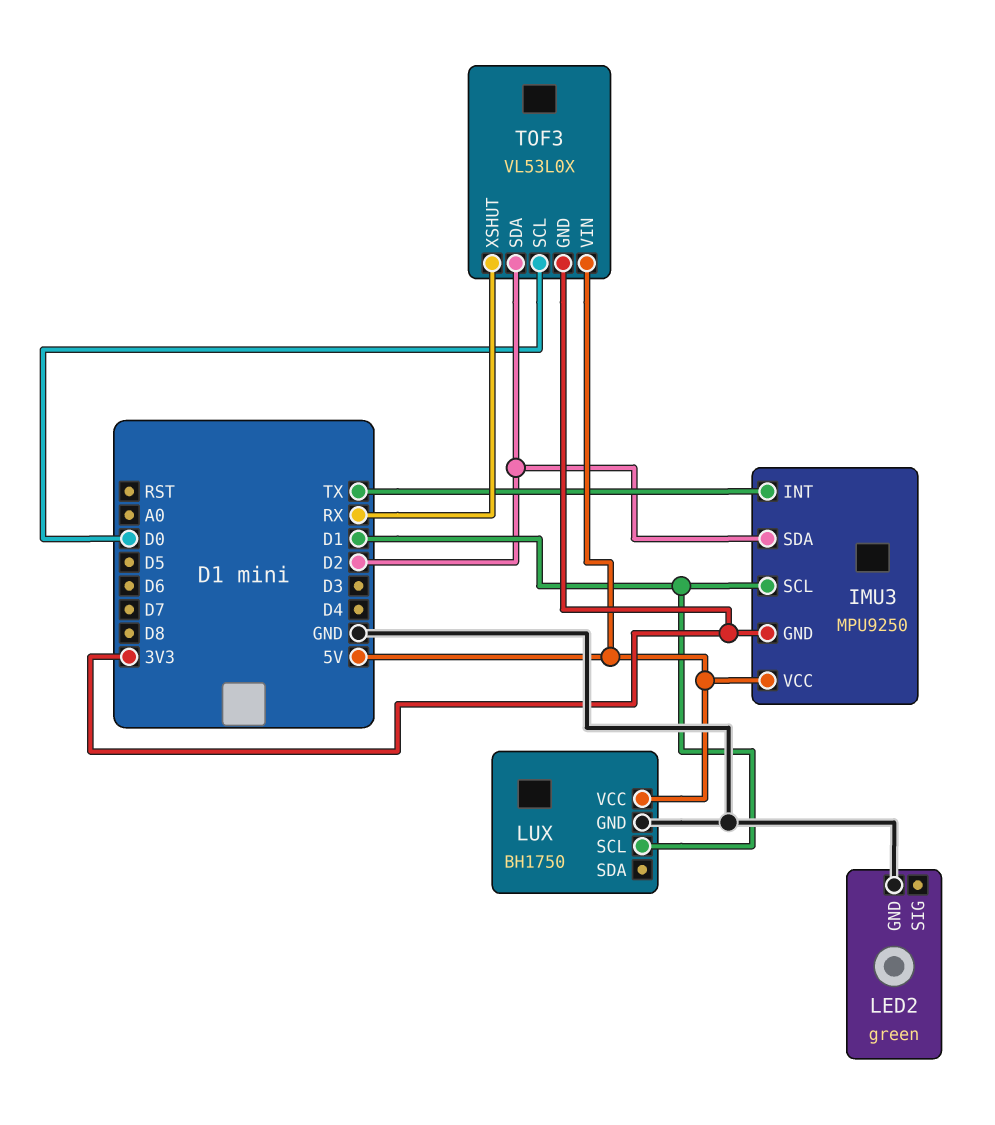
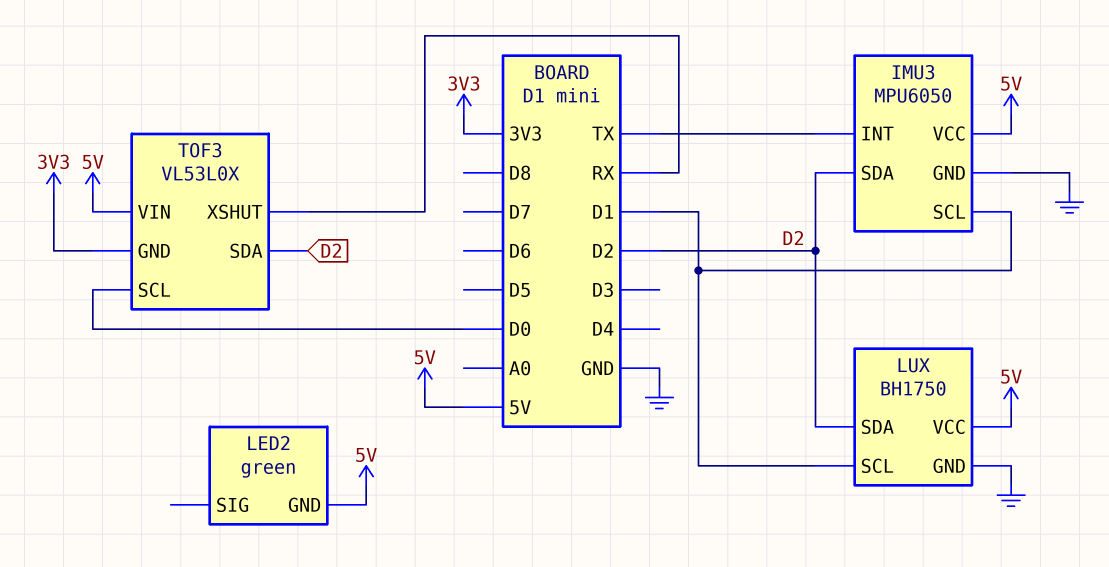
IMU3: MPU9250 -> MPU6050
IMU3 pin GND: 3V3 -> GND
LED2 pin GND: GND -> 5V
LUX pin SDA: none -> D2

